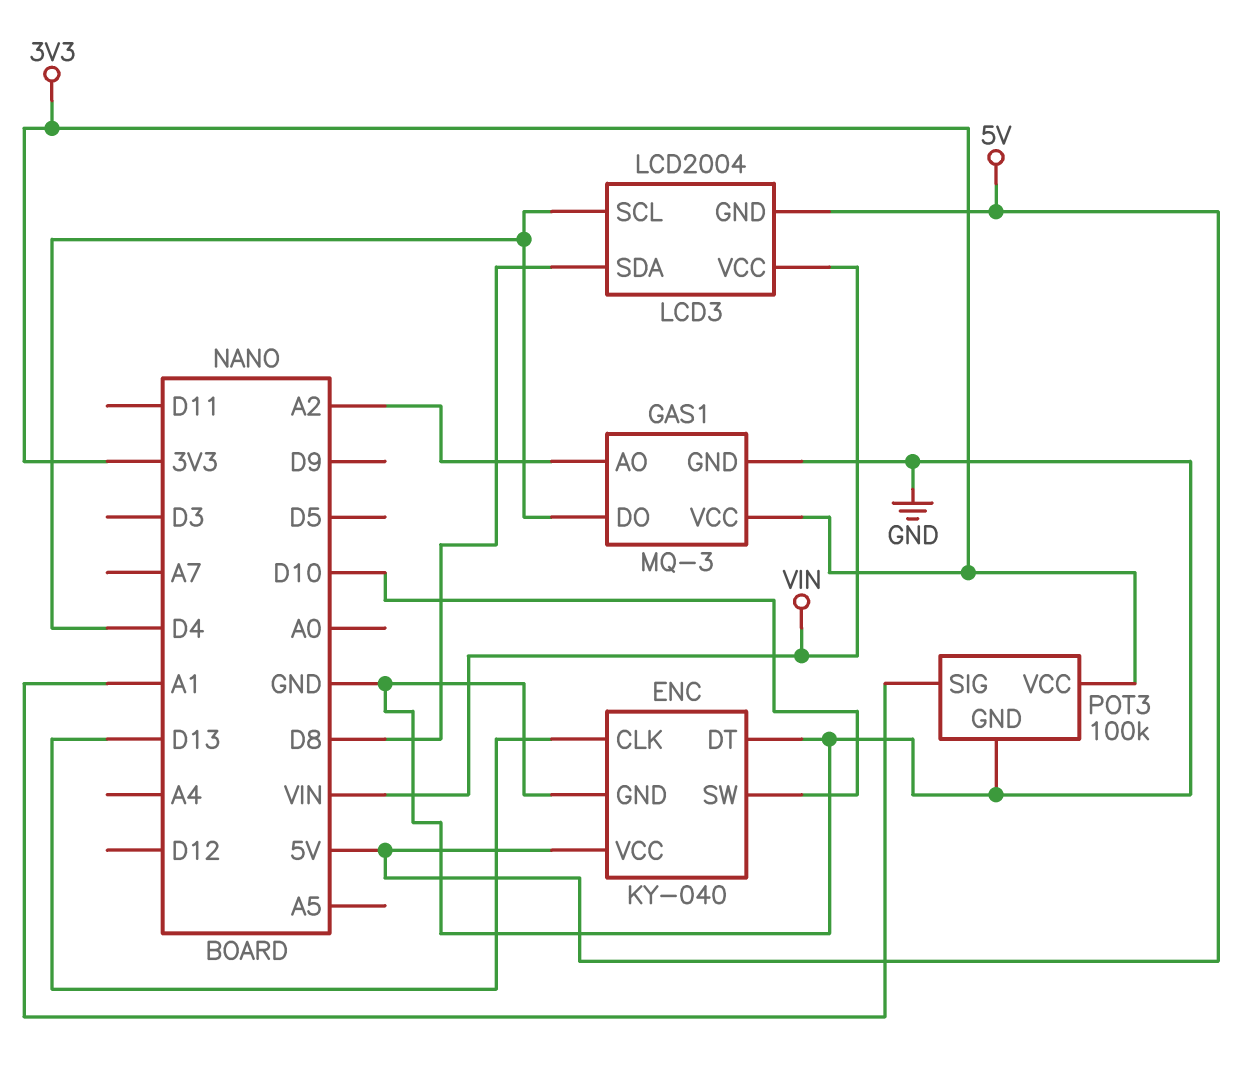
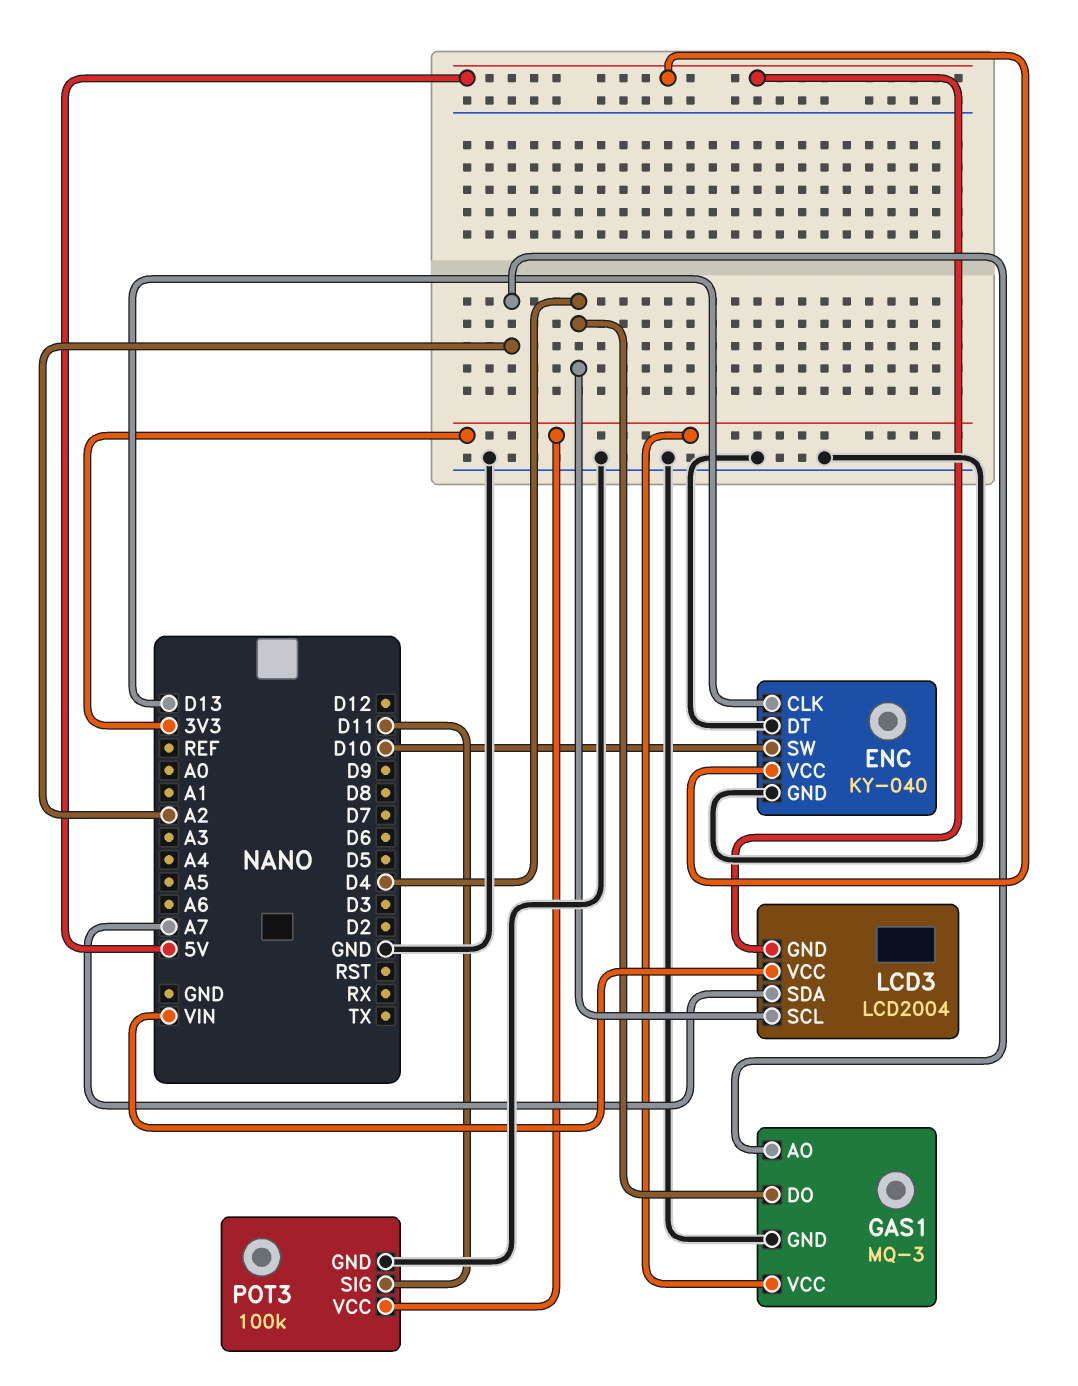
LCD3 pin SDA: D8 -> A7
POT3 pin SIG: A1 -> D11

